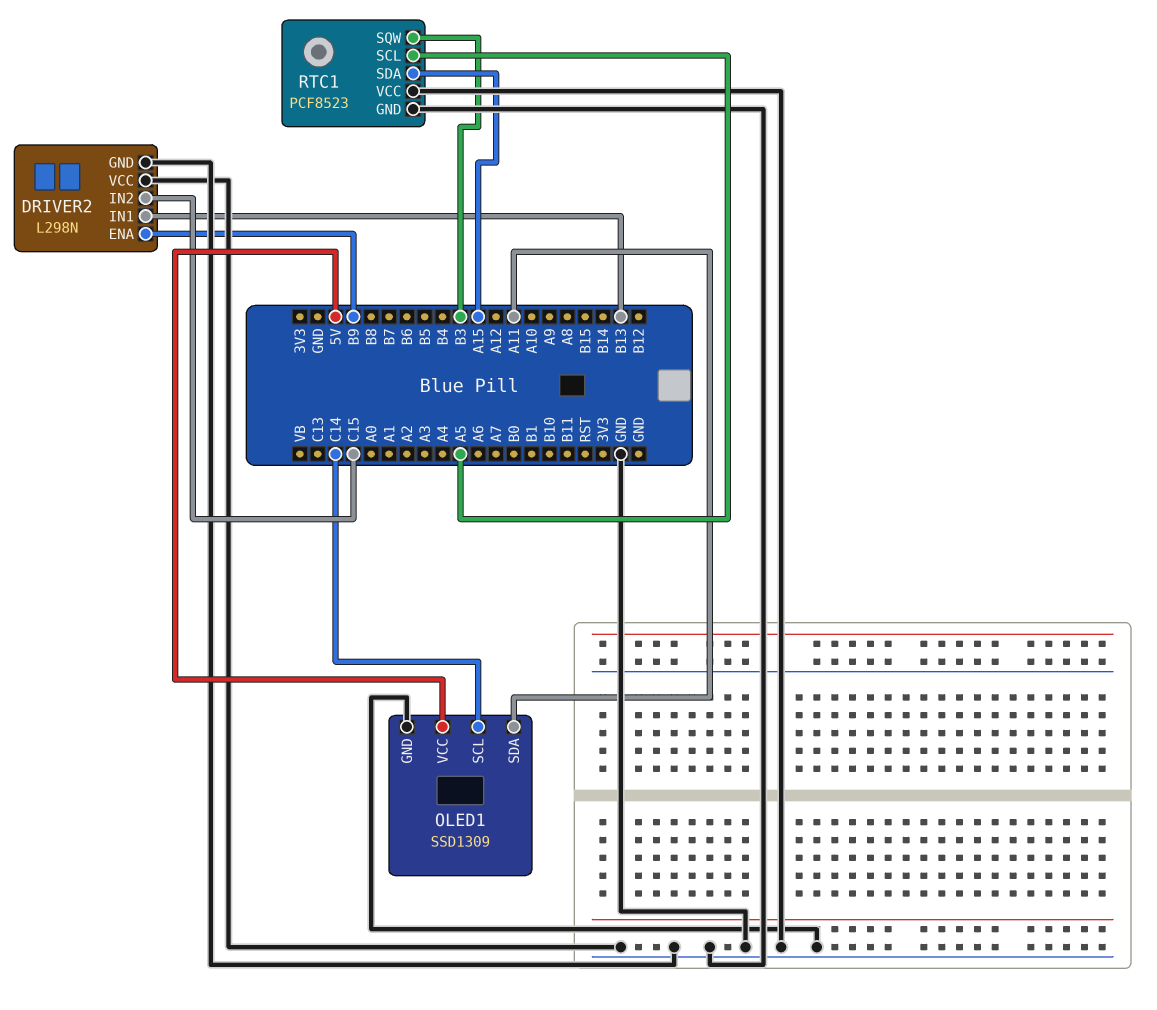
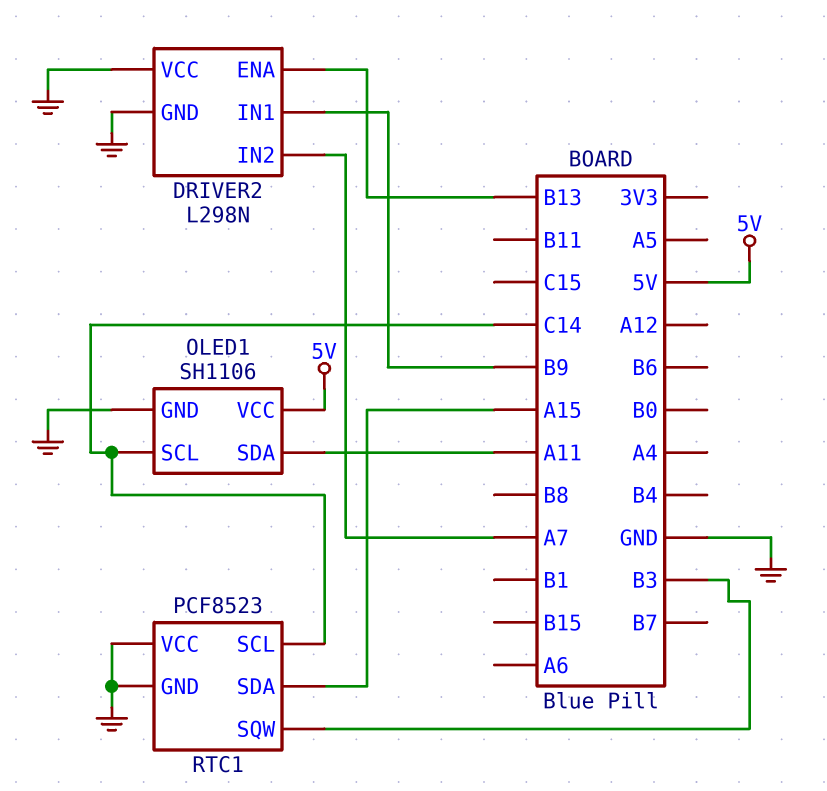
DRIVER2 pin ENA: B9 -> B13
DRIVER2 pin IN1: B13 -> B9
DRIVER2 pin IN2: C15 -> A7
OLED1: SSD1309 -> SH1106
RTC1 pin SCL: A5 -> C14

